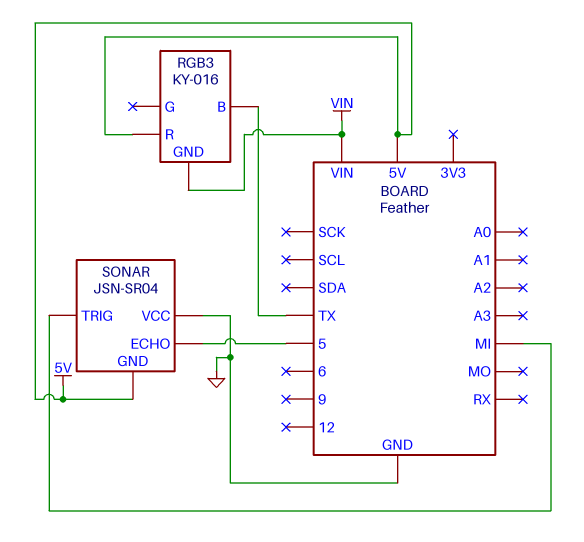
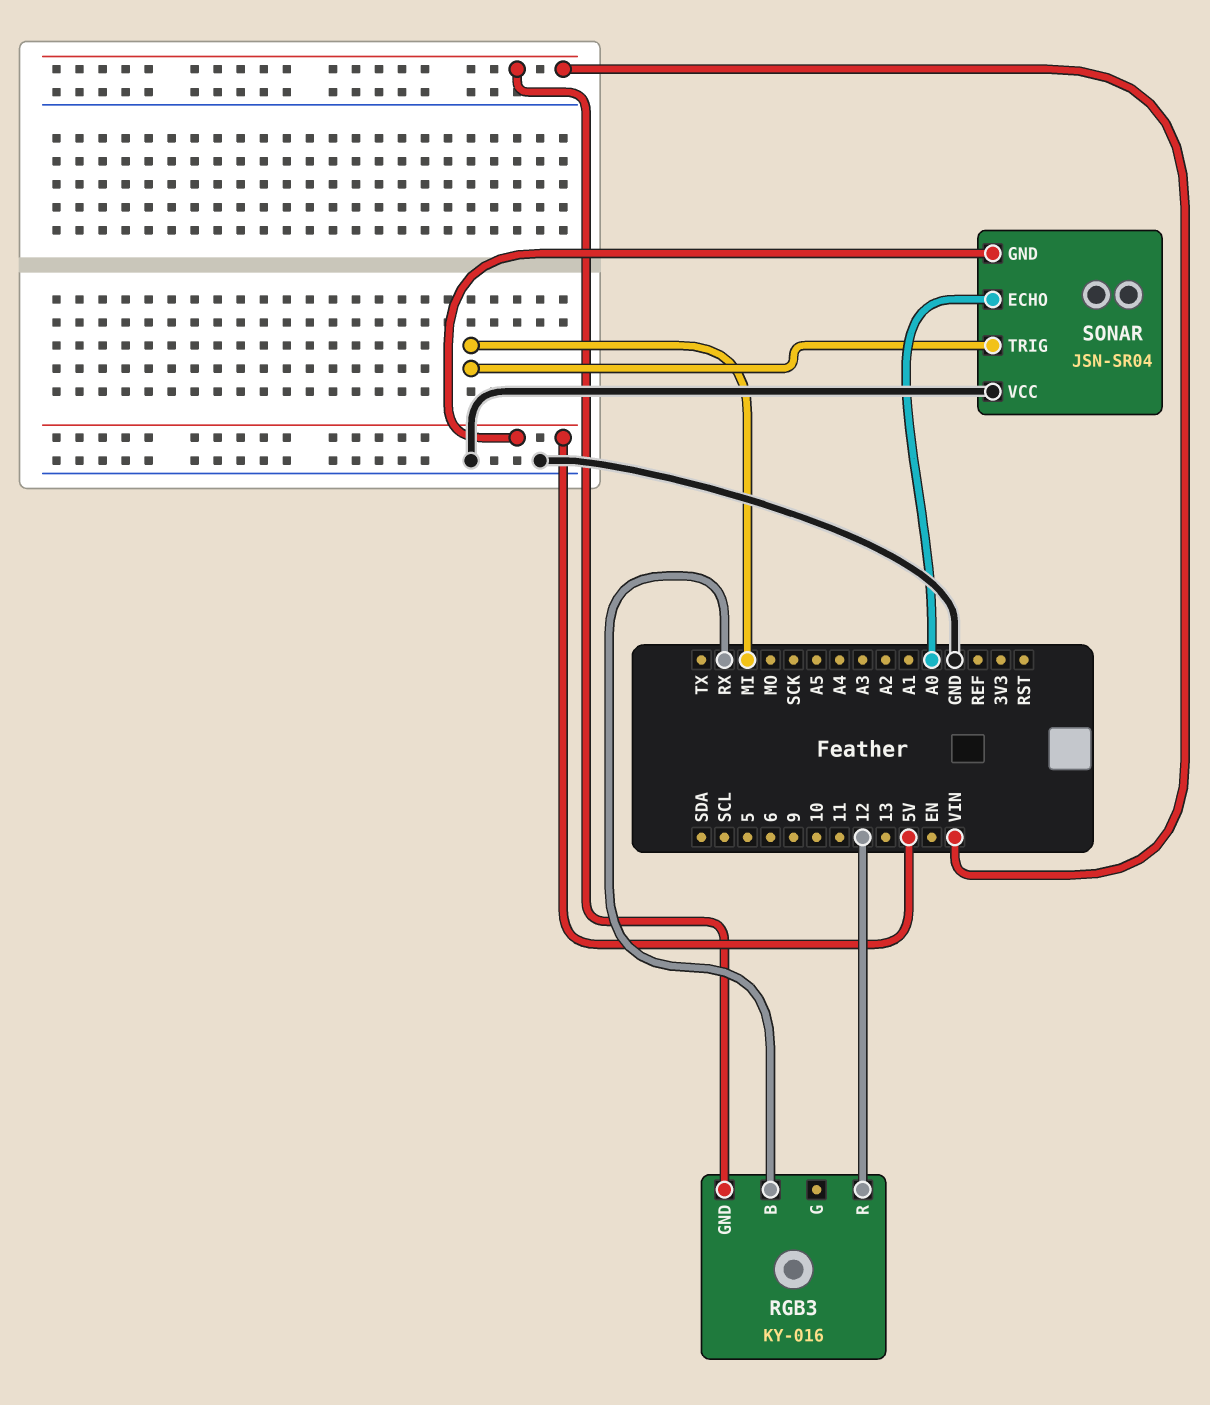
RGB3 pin B: TX -> RX
RGB3 pin R: 5V -> 12
SONAR pin ECHO: 5 -> A0

